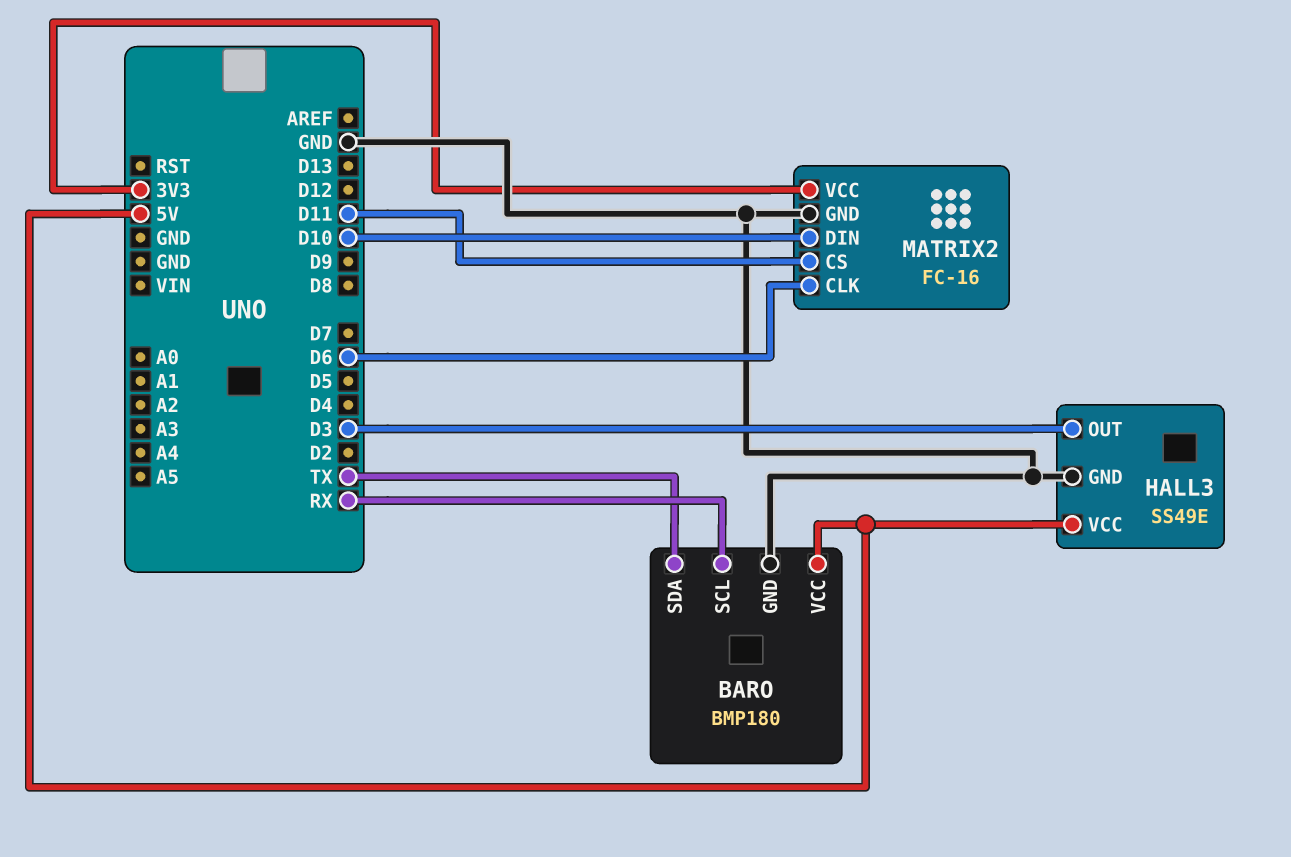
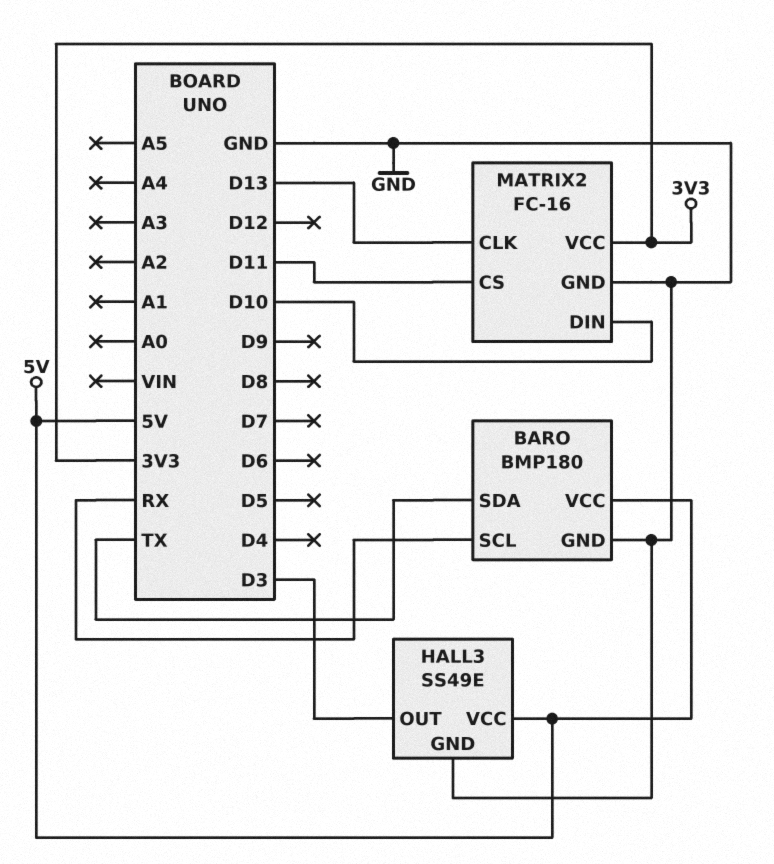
MATRIX2 pin CLK: D6 -> D13

